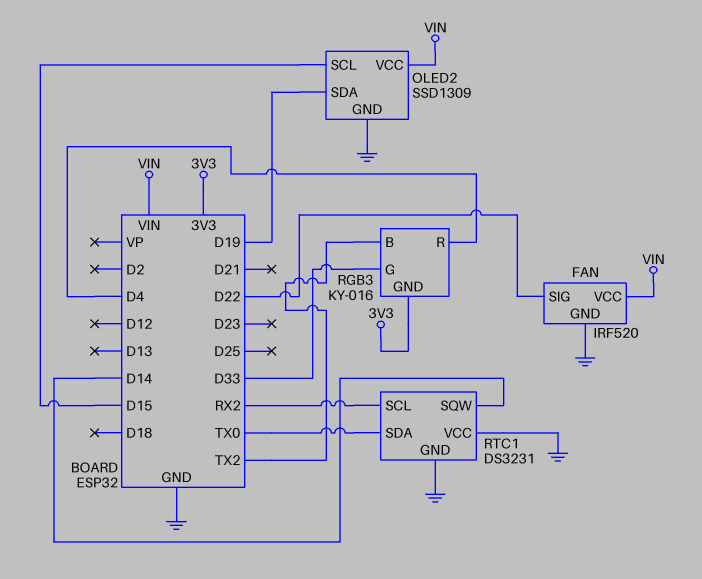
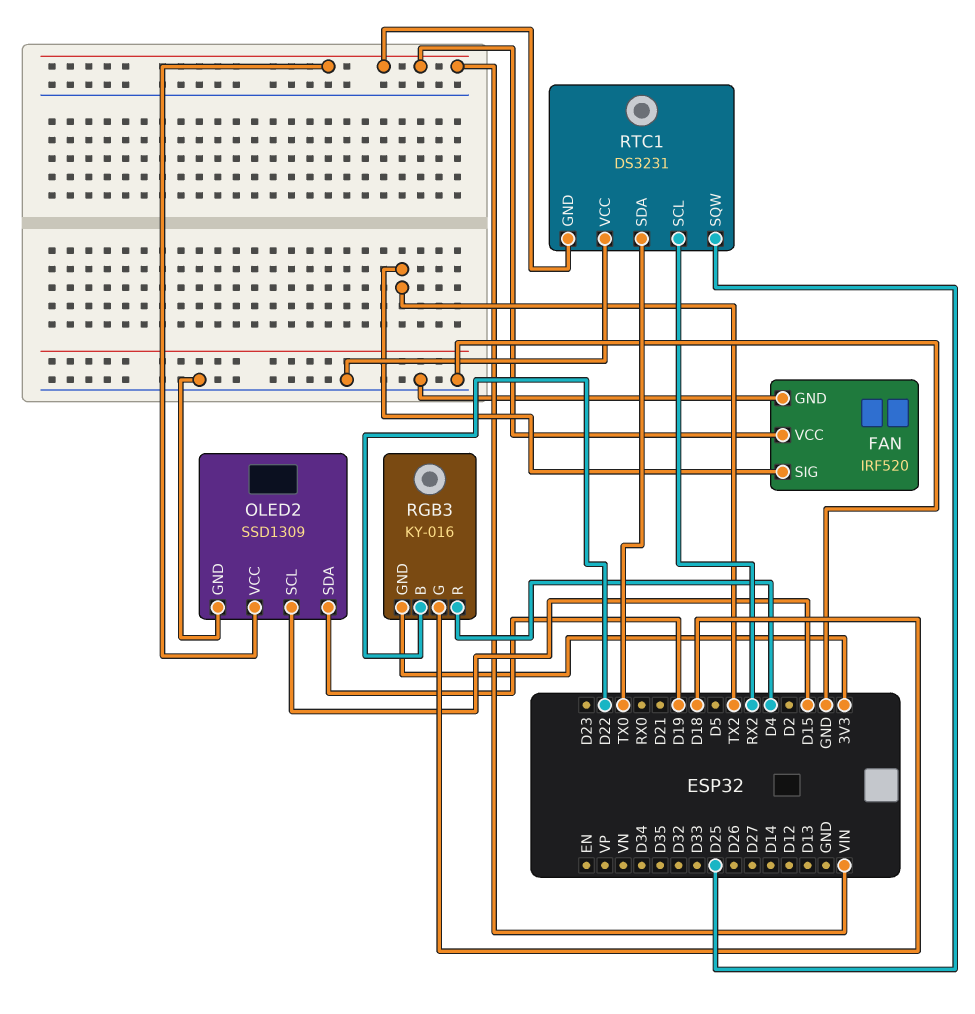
FAN pin SIG: D22 -> TX2
RGB3 pin B: TX2 -> D22
RGB3 pin G: D33 -> D18
RTC1 pin GND: GND -> VIN
RTC1 pin SQW: D14 -> D25

